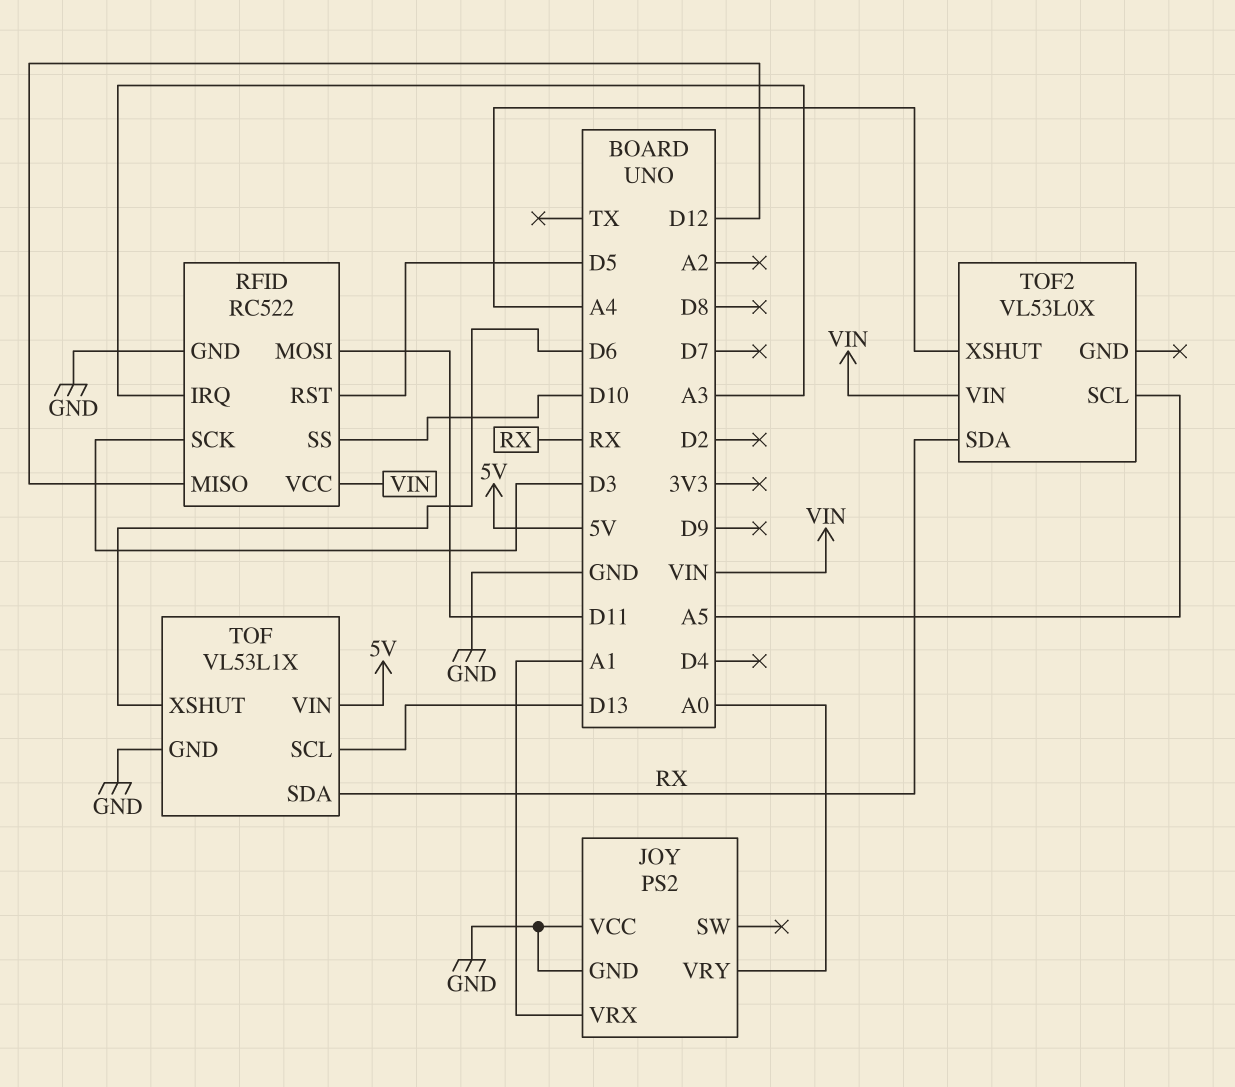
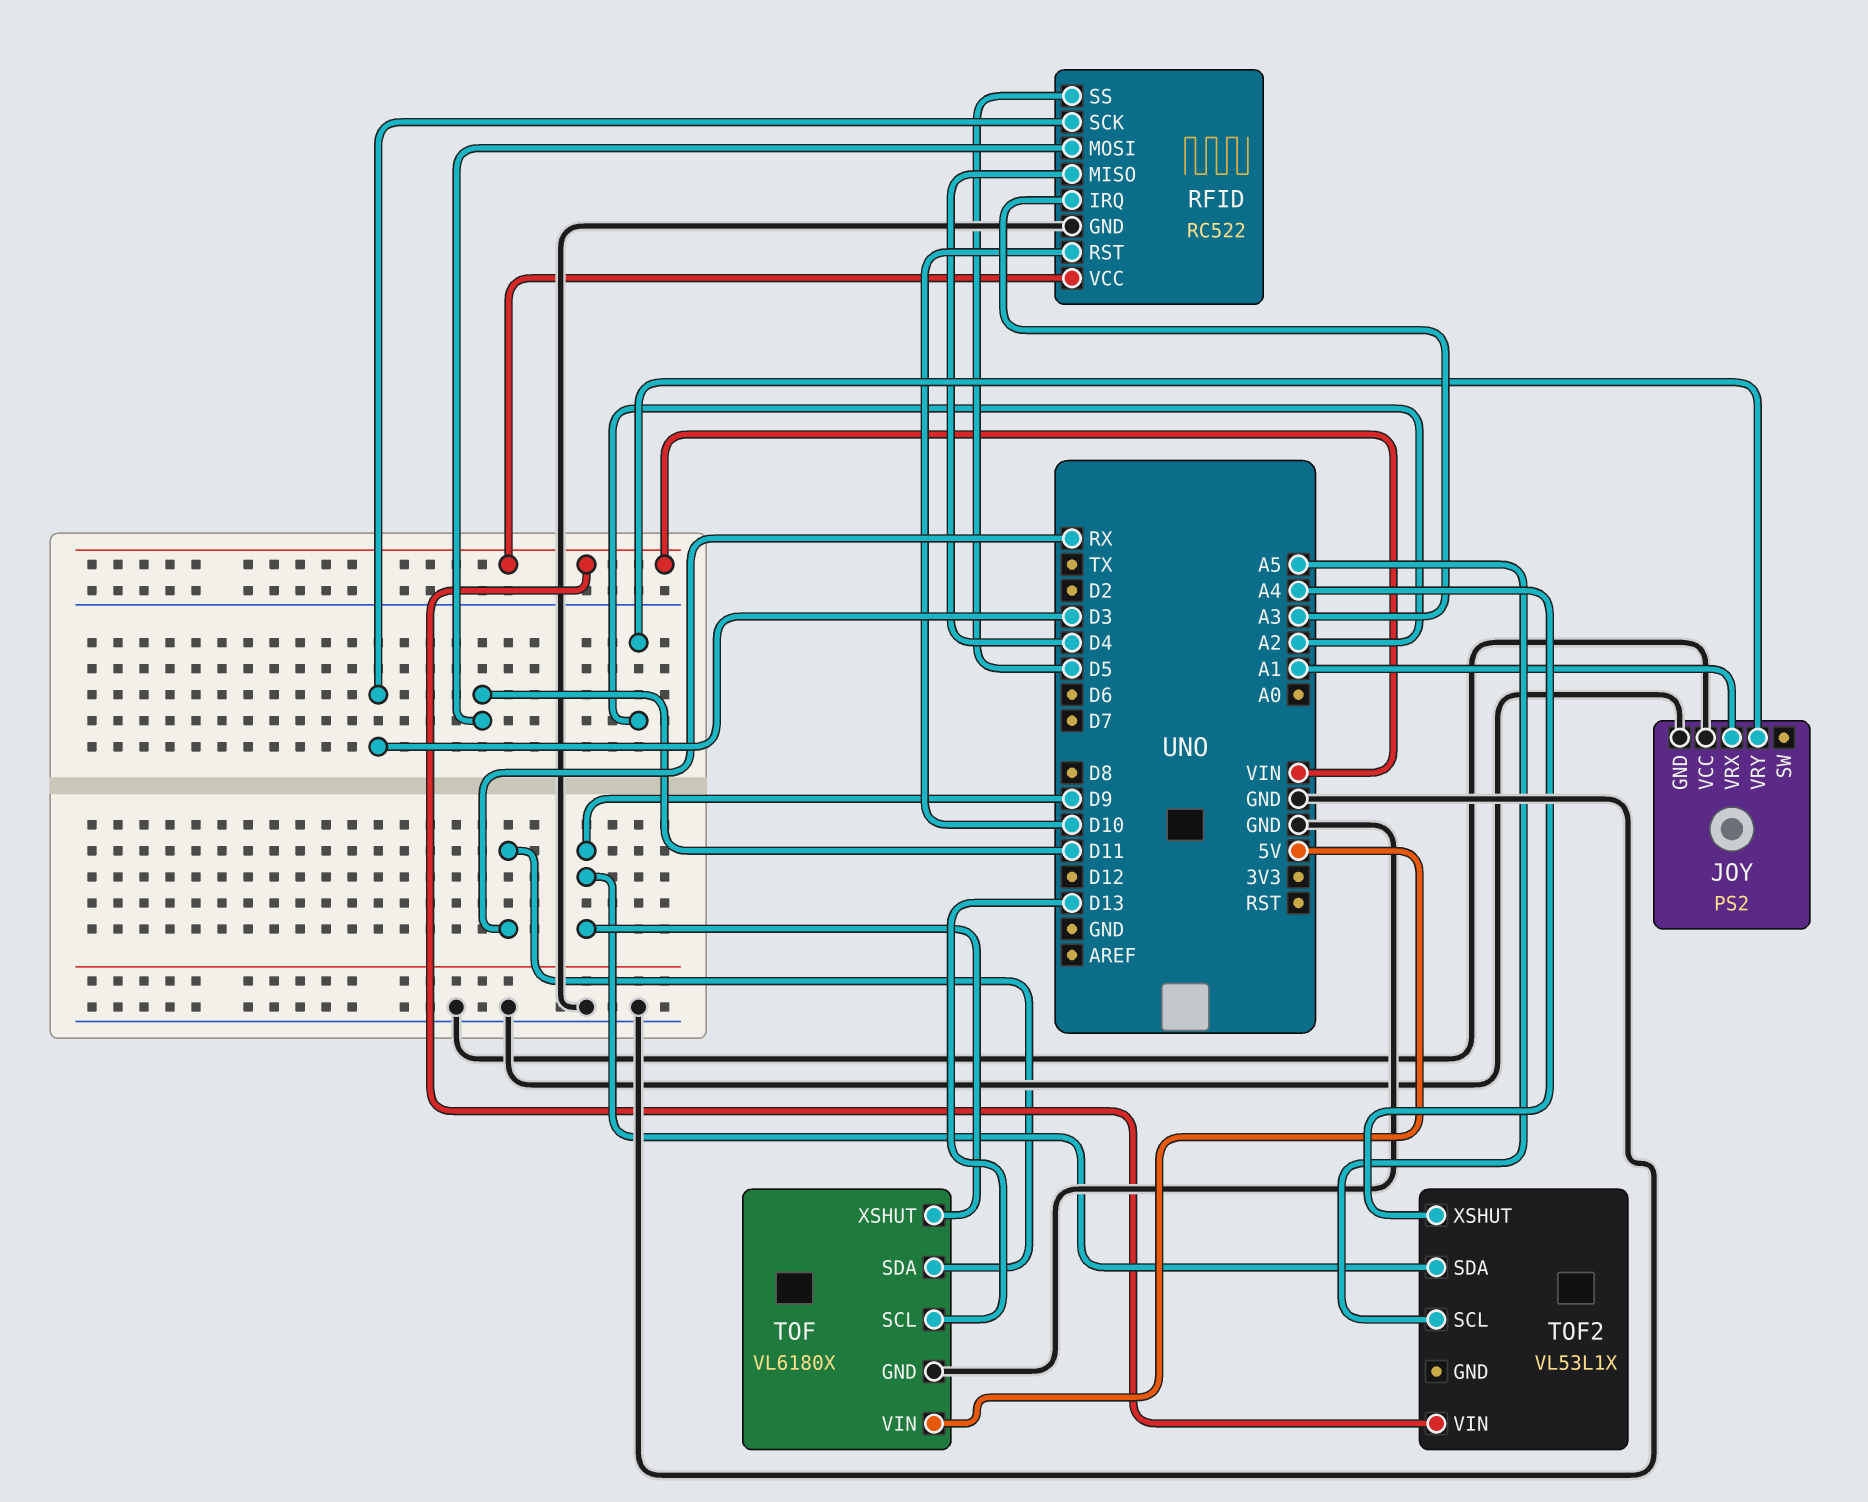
JOY pin VRY: A0 -> A2
RFID pin MISO: D12 -> D4
RFID pin RST: D5 -> D10
RFID pin SS: D10 -> D5
TOF: VL53L1X -> VL6180X
TOF pin XSHUT: D6 -> D9
TOF2: VL53L0X -> VL53L1X
TOF2 pin SDA: RX -> D9

